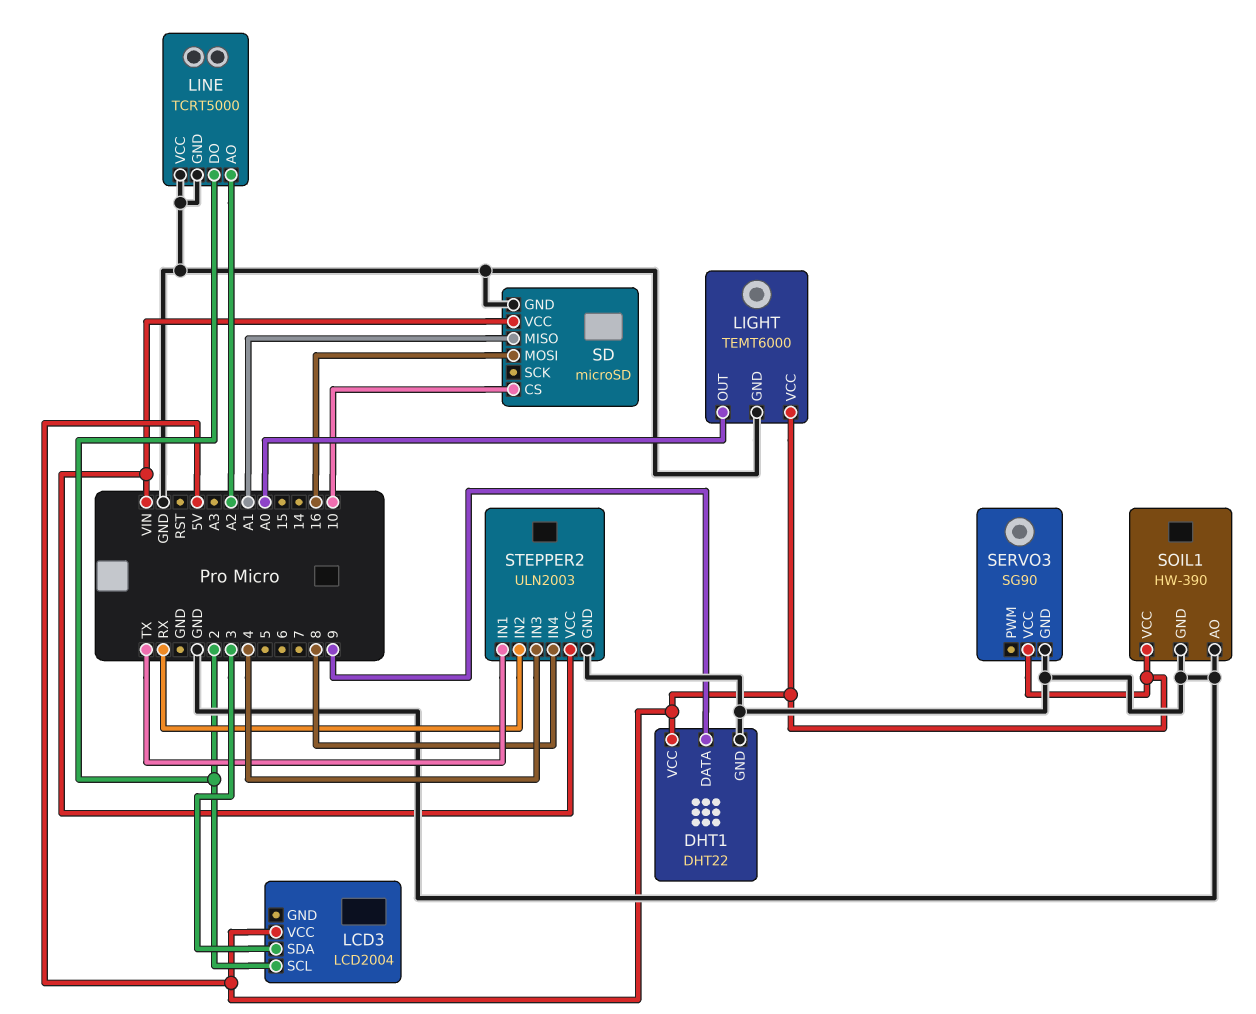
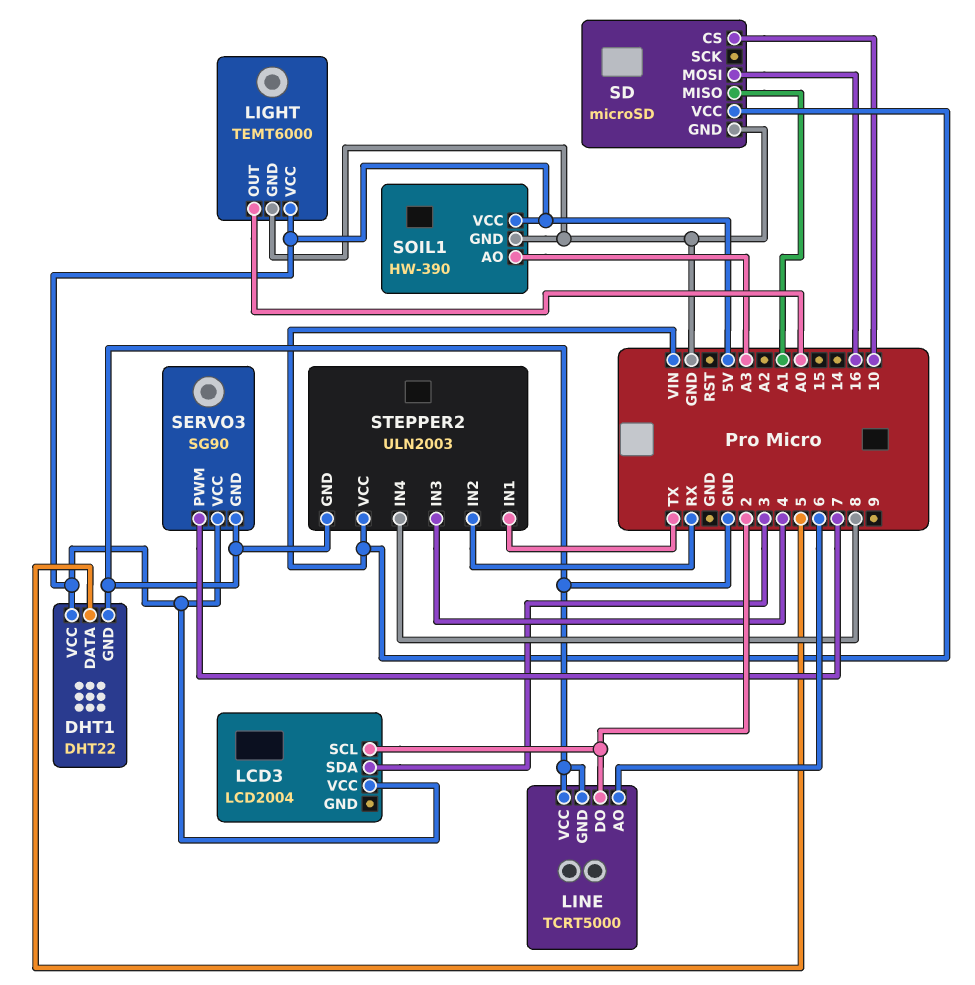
DHT1 pin DATA: 9 -> 5
LINE pin AO: A2 -> 6
SERVO3 pin PWM: none -> 7
SOIL1 pin AO: GND -> A3

